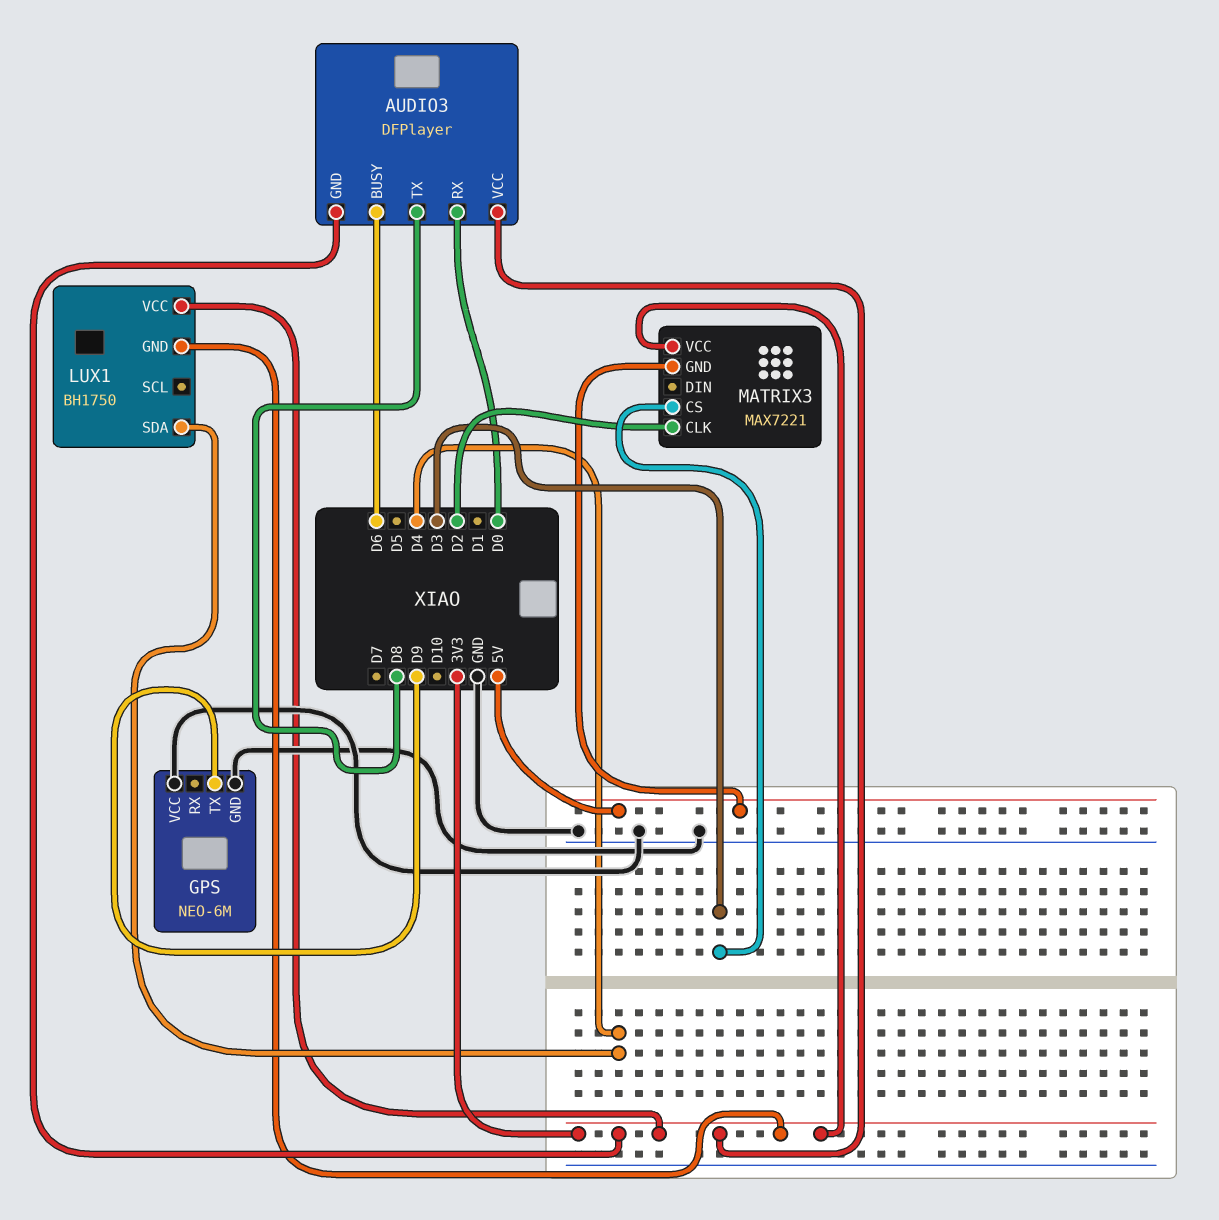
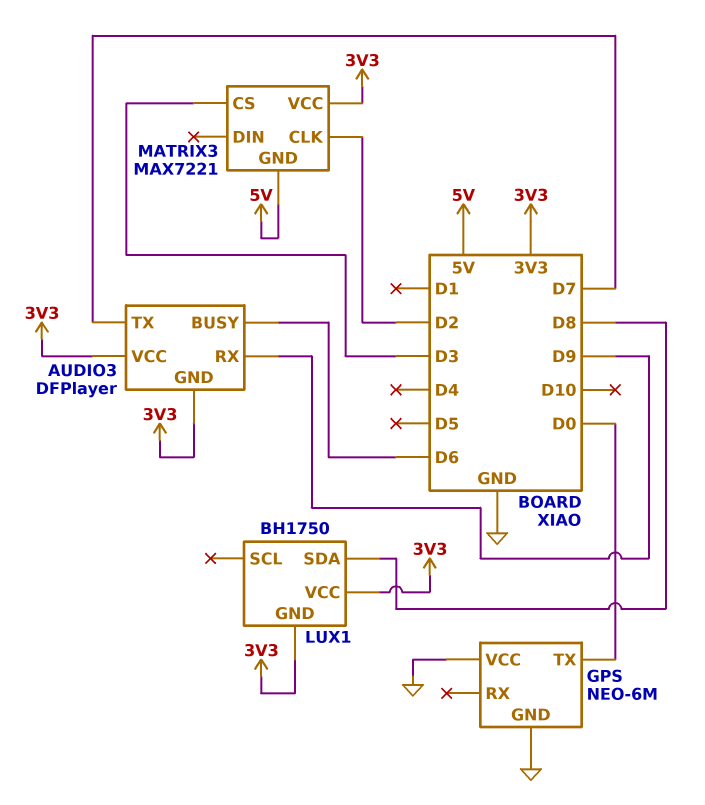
AUDIO3 pin RX: D0 -> D9
AUDIO3 pin TX: D8 -> D7
GPS pin TX: D9 -> D0
LUX1 pin SDA: D4 -> D8

